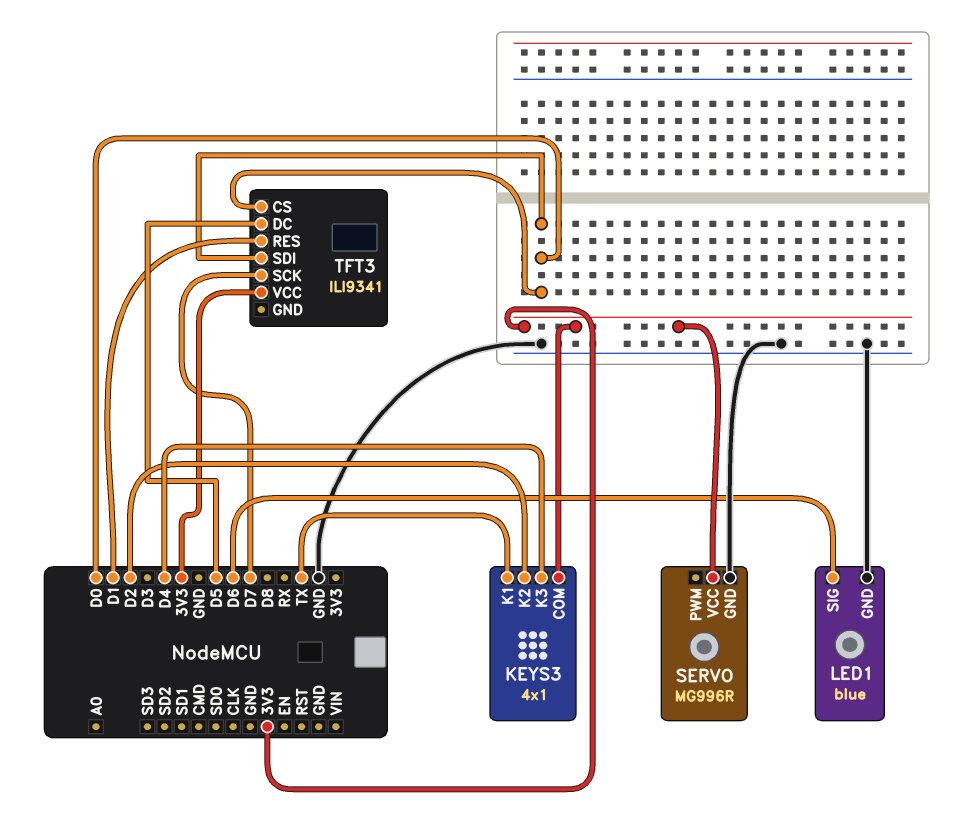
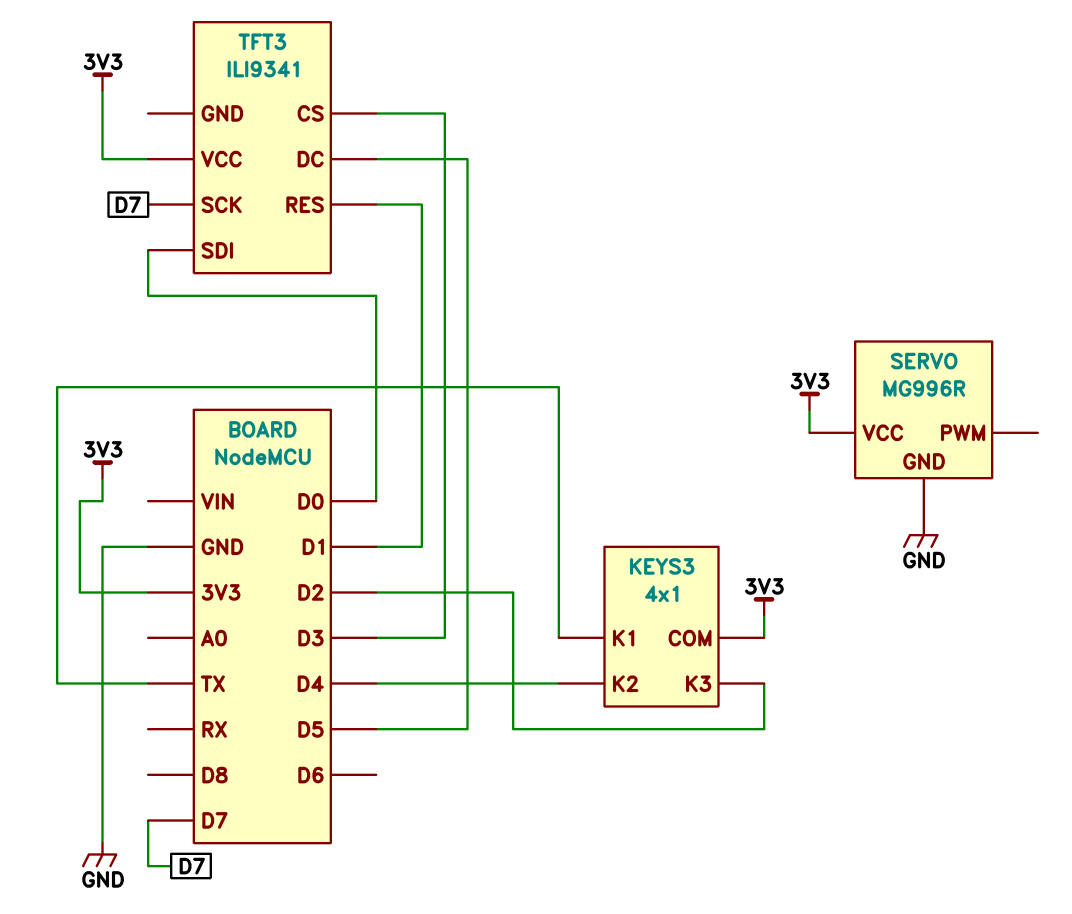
KEYS3 pin K2: D2 -> D4
KEYS3 pin K3: D4 -> D2
LED1: blue -> none
LED1 pin GND: GND -> none
LED1 pin SIG: D6 -> none
TFT3 pin CS: D0 -> D3

